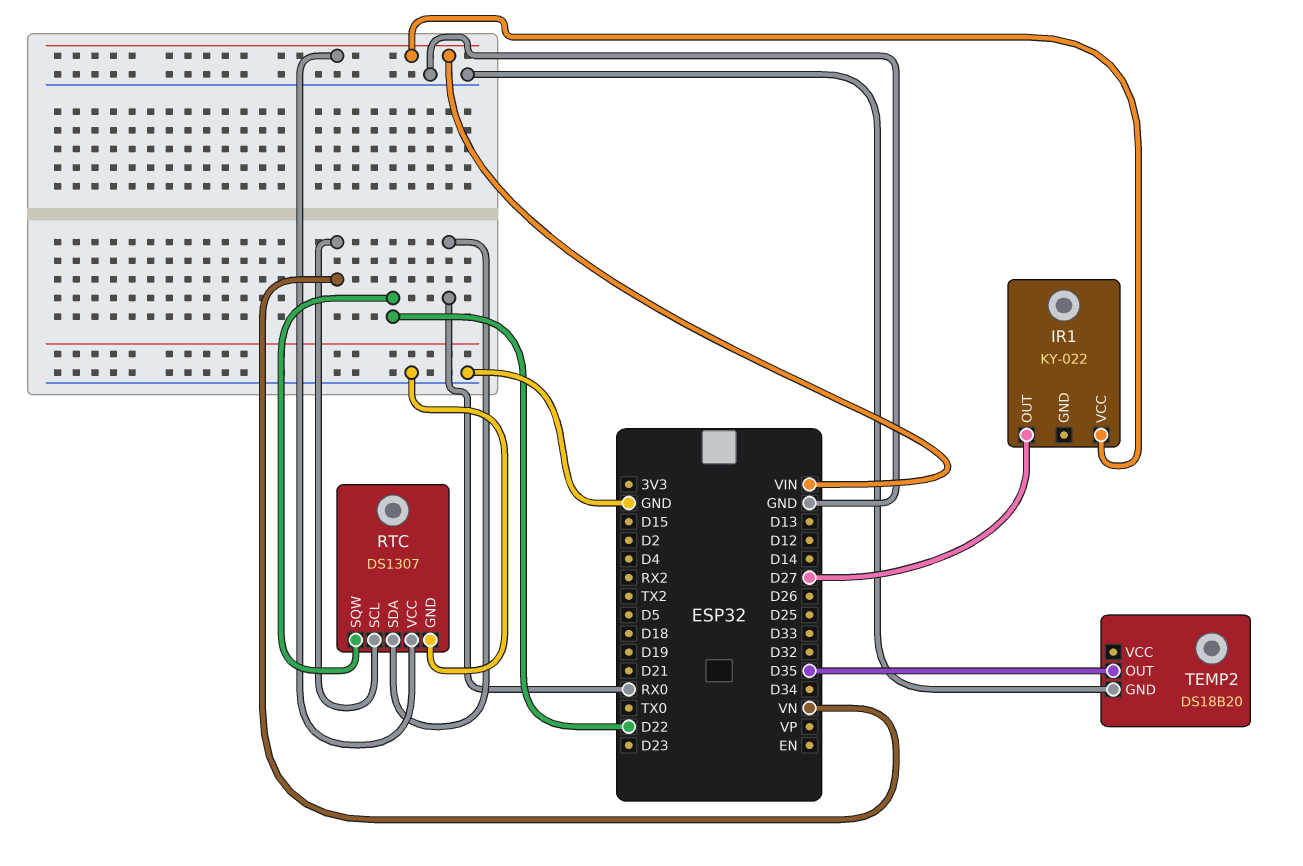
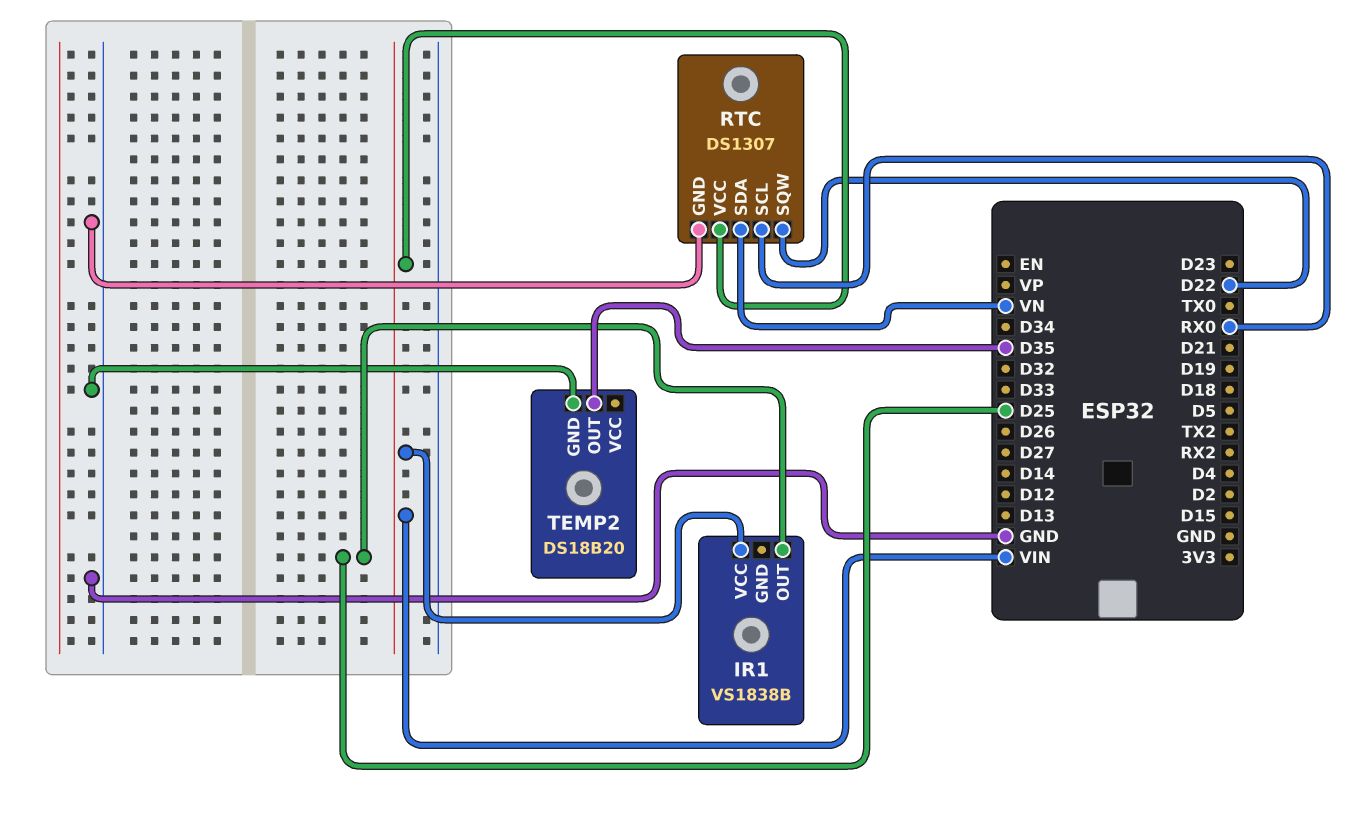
IR1: KY-022 -> VS1838B
IR1 pin OUT: D27 -> D25
RTC pin SCL: VN -> RX0
RTC pin SDA: RX0 -> VN

